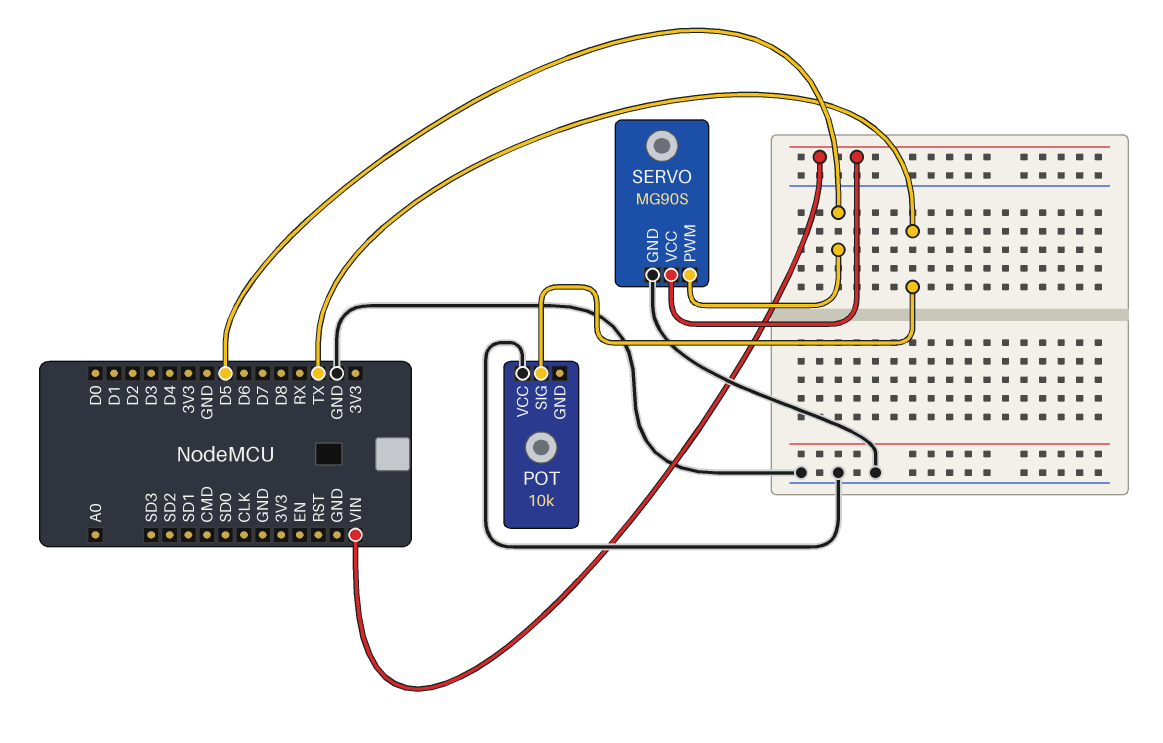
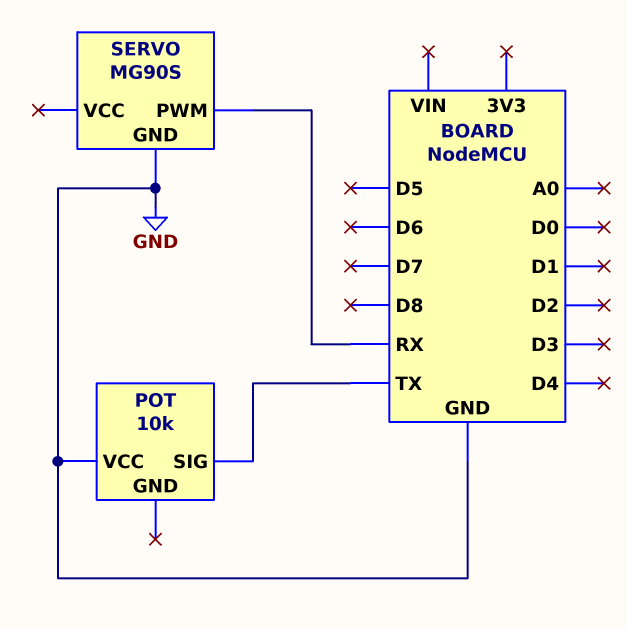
SERVO pin PWM: D5 -> RX
SERVO pin VCC: VIN -> none

